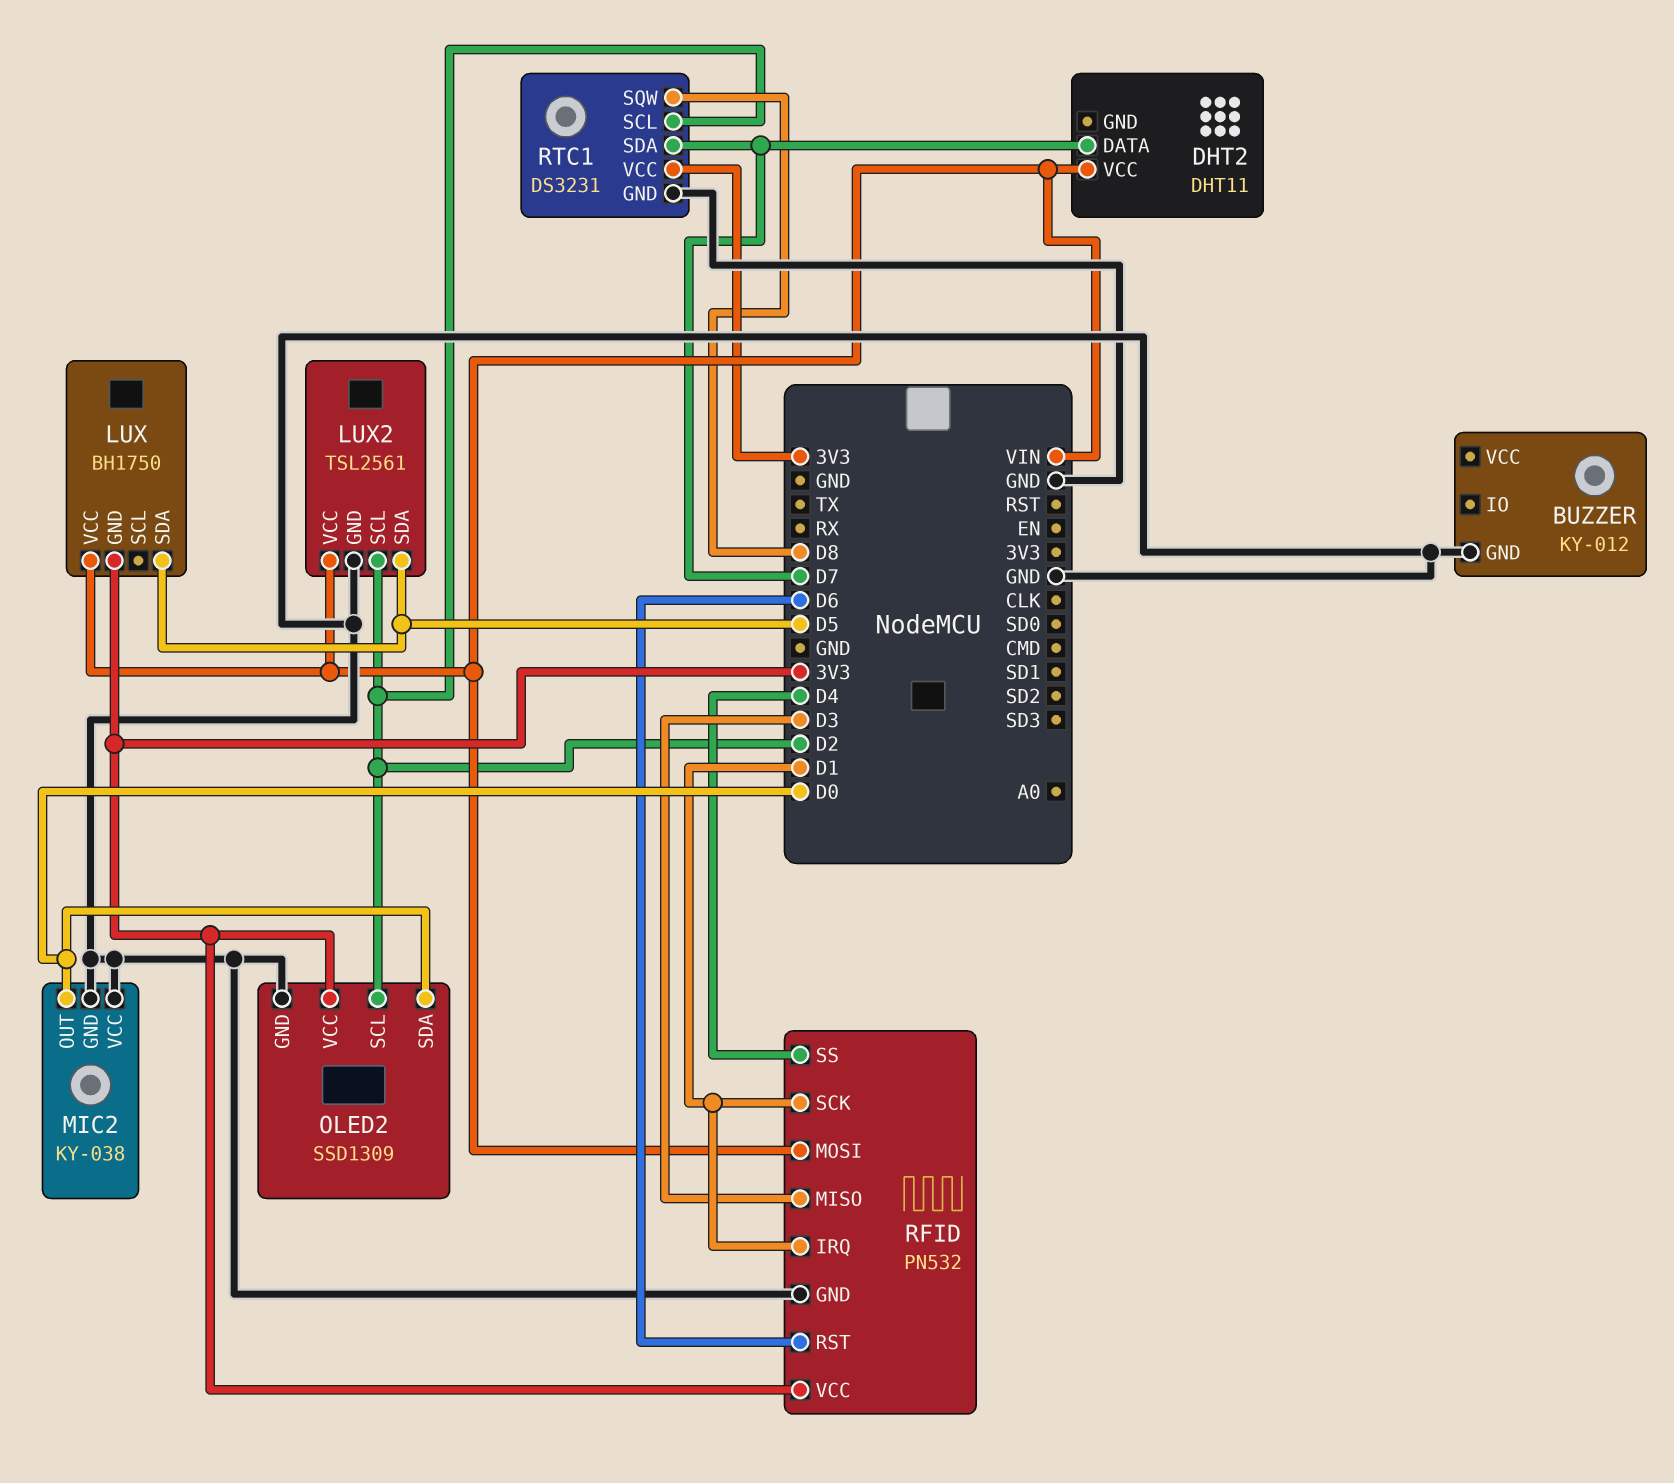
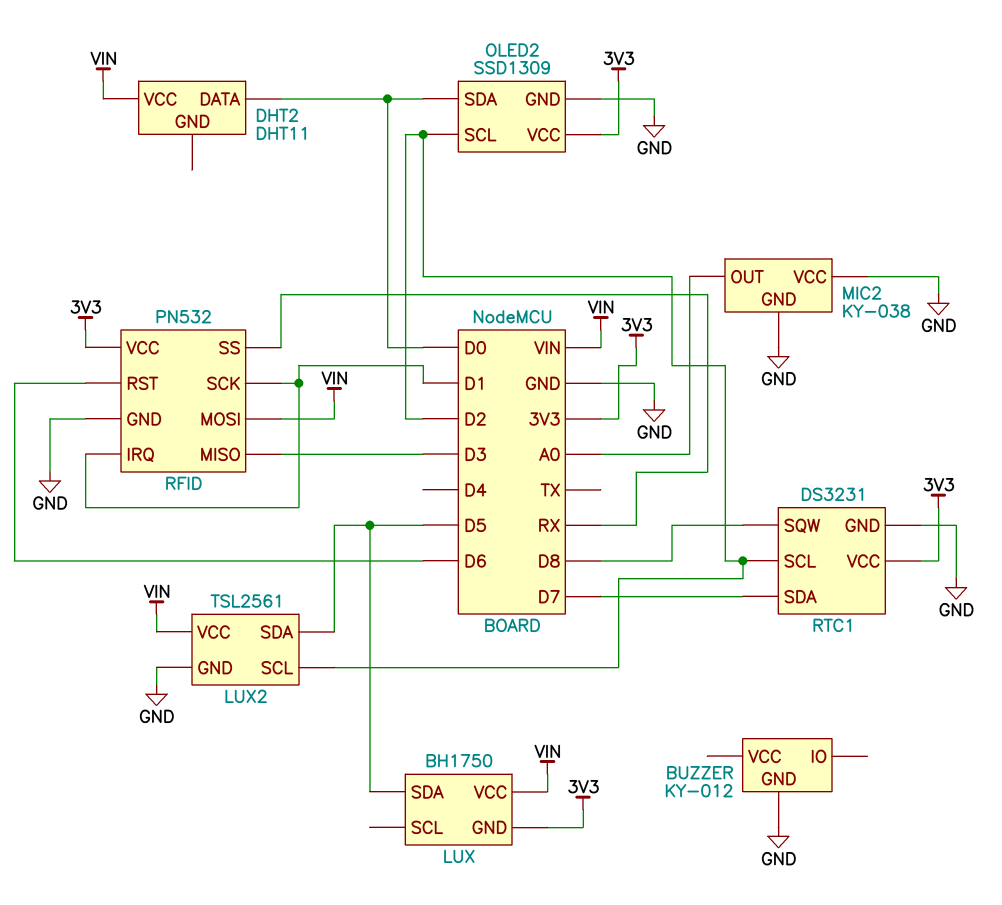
DHT2 pin DATA: D7 -> D0
MIC2 pin OUT: D0 -> A0
RFID pin SS: D4 -> RX

